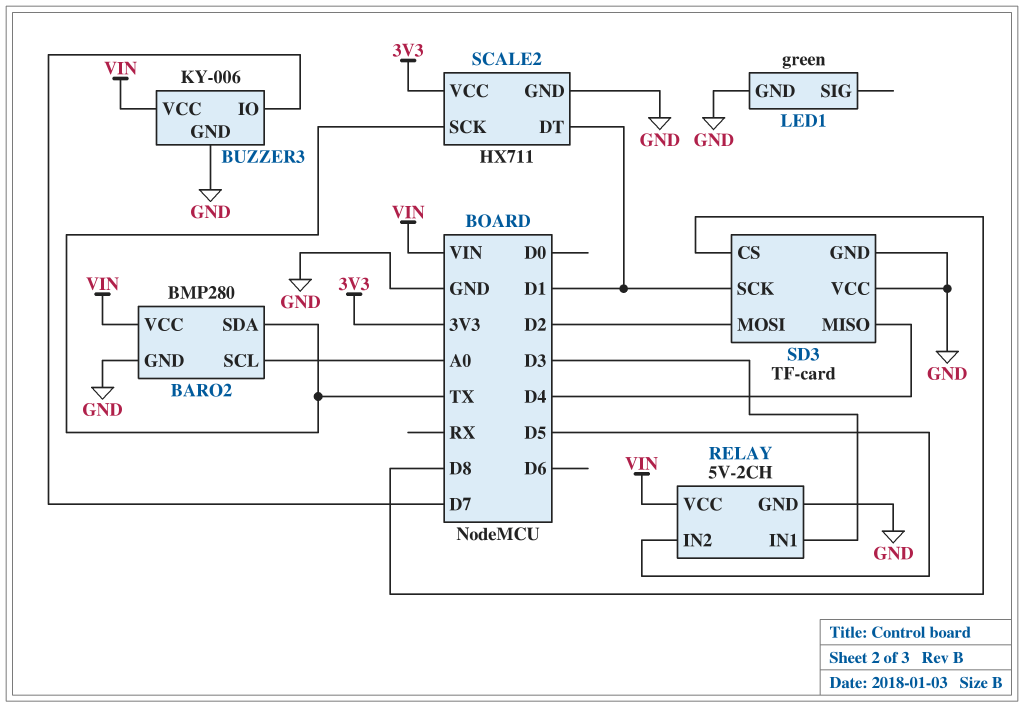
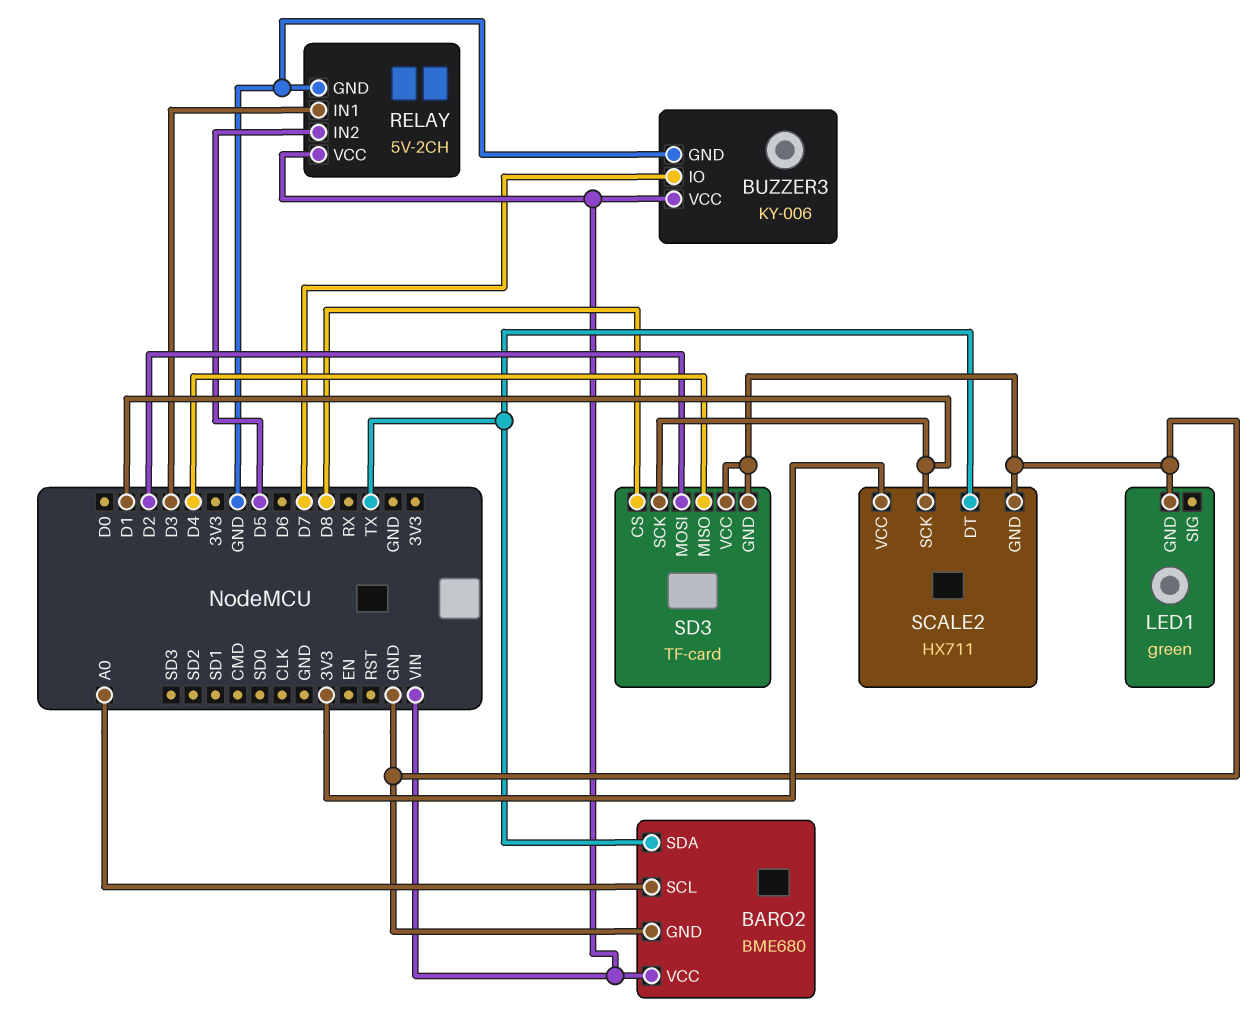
BARO2: BMP280 -> BME680
SCALE2 pin DT: D1 -> TX
SCALE2 pin SCK: TX -> D1

